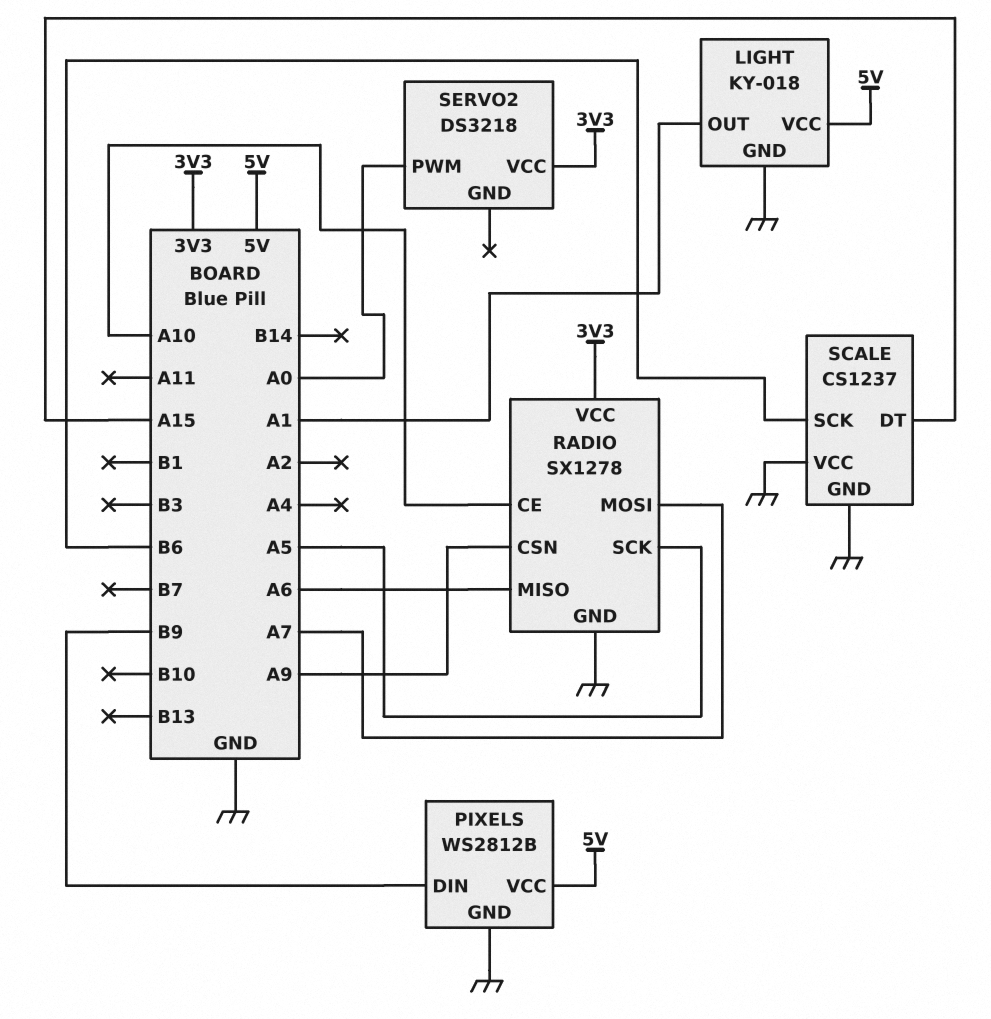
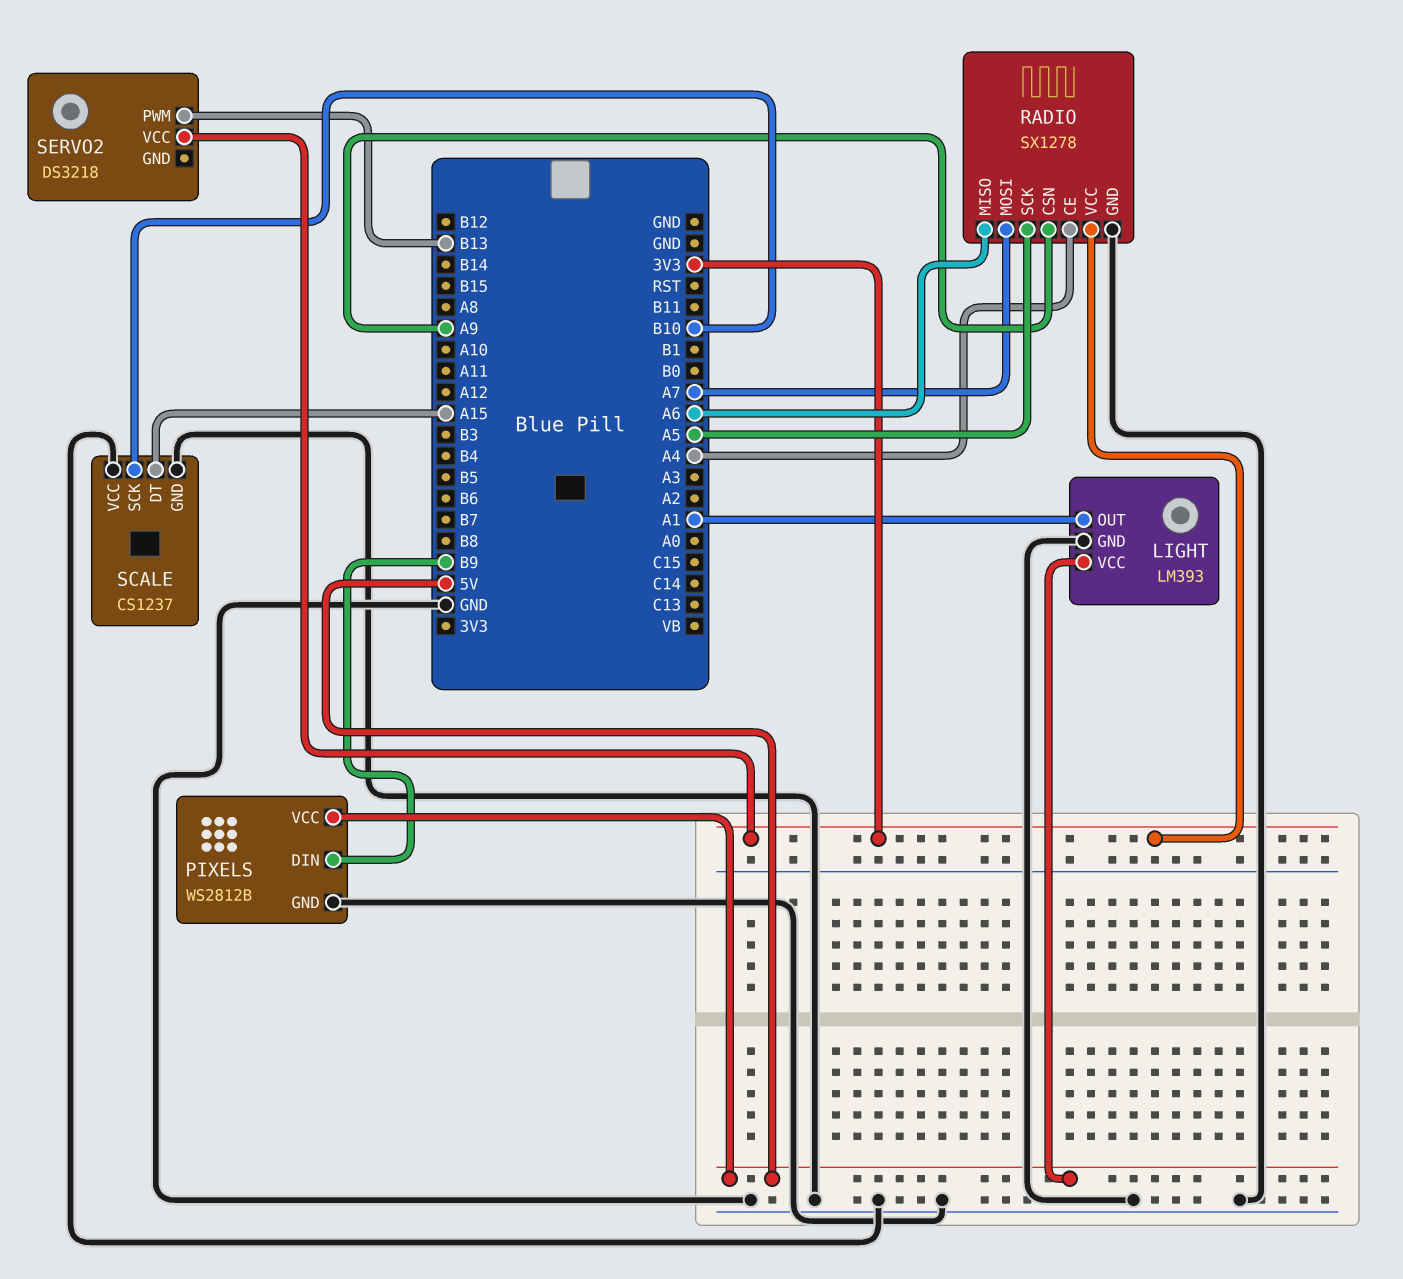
LIGHT: KY-018 -> LM393
RADIO pin CE: A10 -> A4
SCALE pin SCK: B6 -> B10
SERVO2 pin PWM: A0 -> B13

